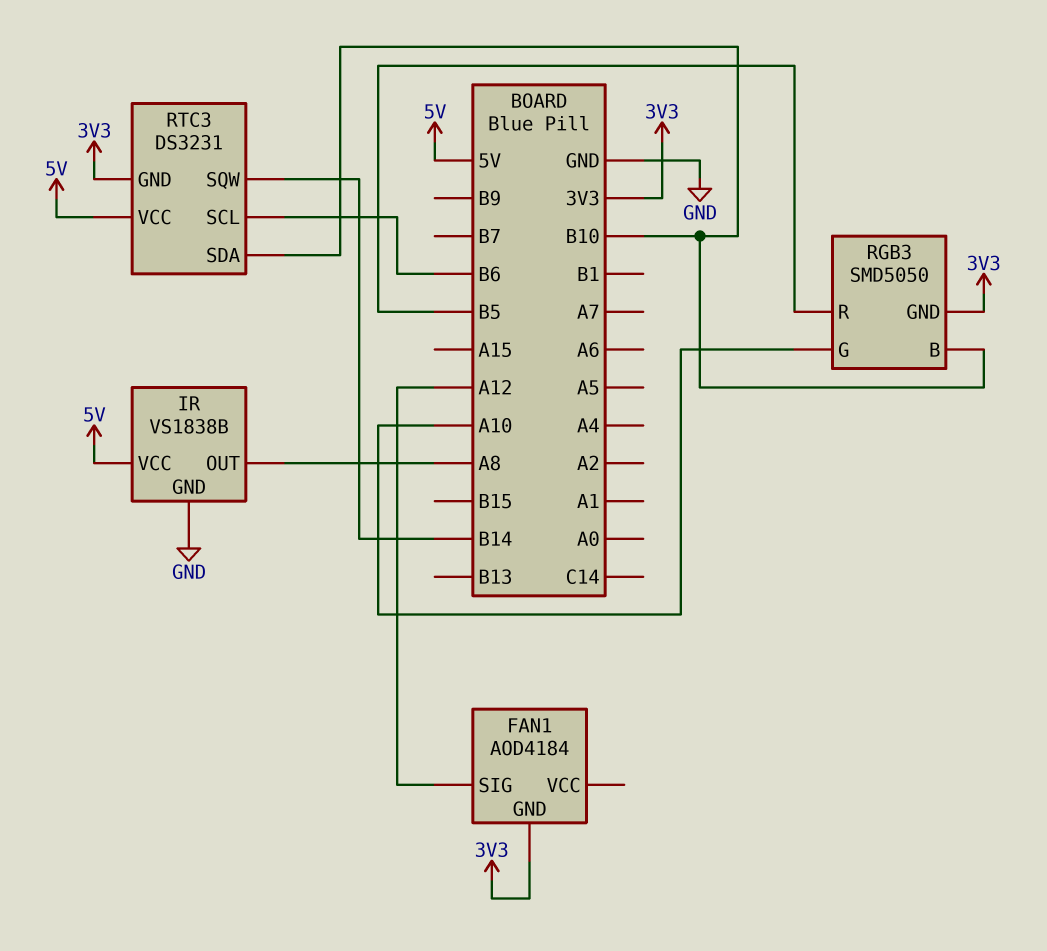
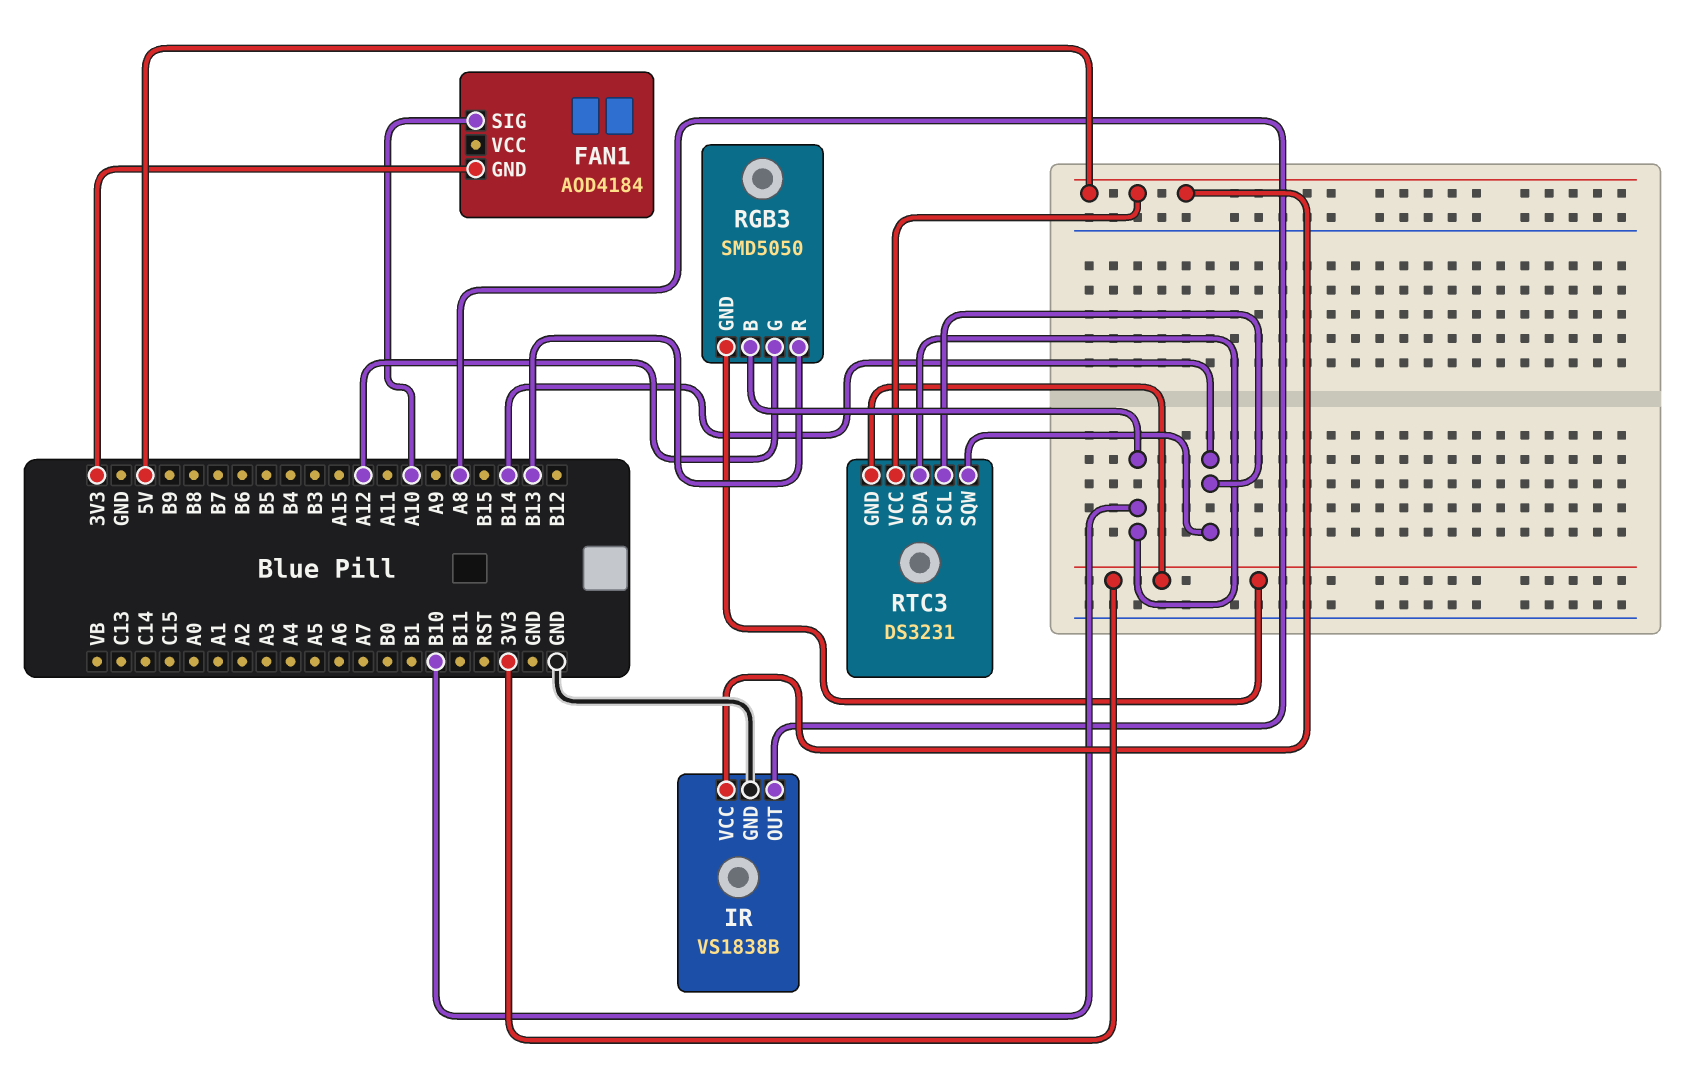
FAN1 pin SIG: A12 -> A10
RGB3 pin G: A10 -> A12
RGB3 pin R: B5 -> B13
RTC3 pin SCL: B6 -> B14

